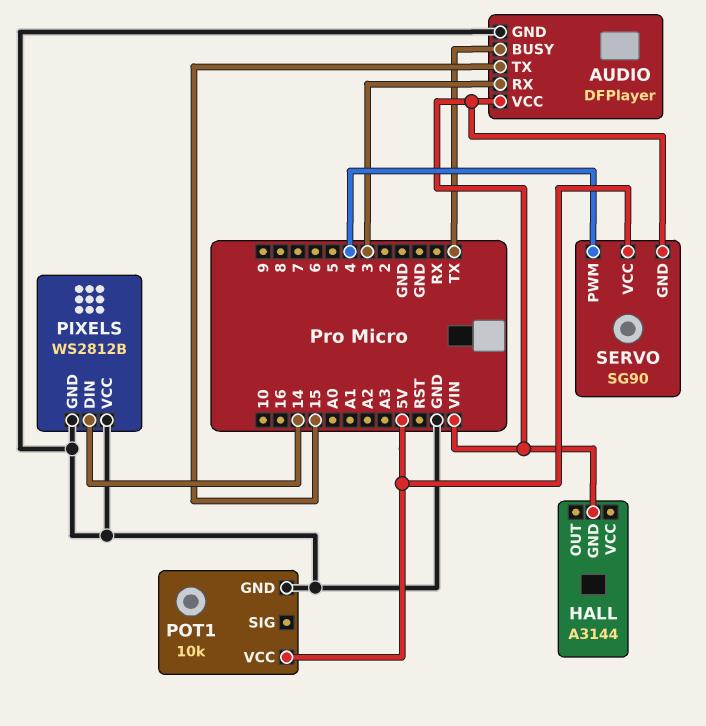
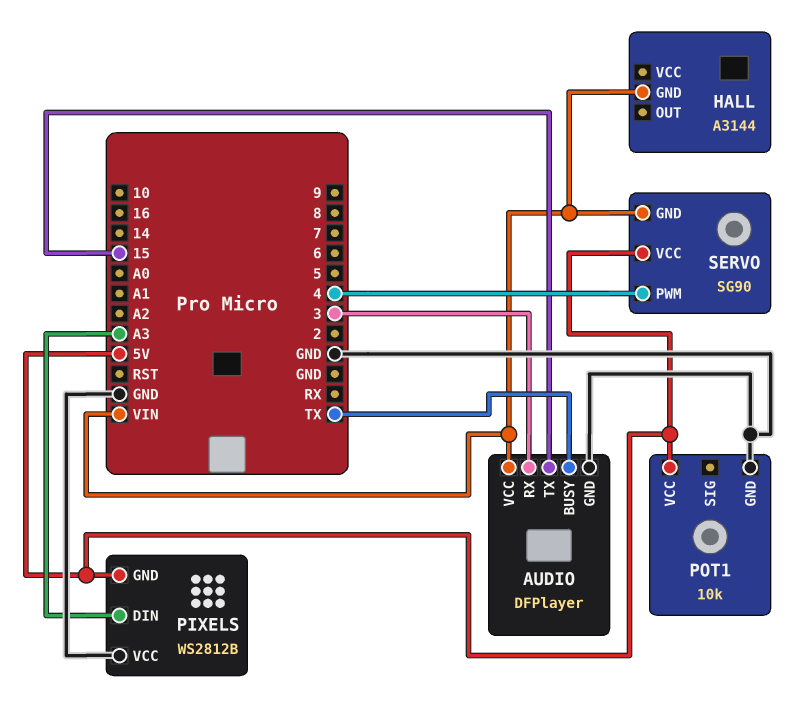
PIXELS pin DIN: 14 -> A3
PIXELS pin GND: GND -> 5V

